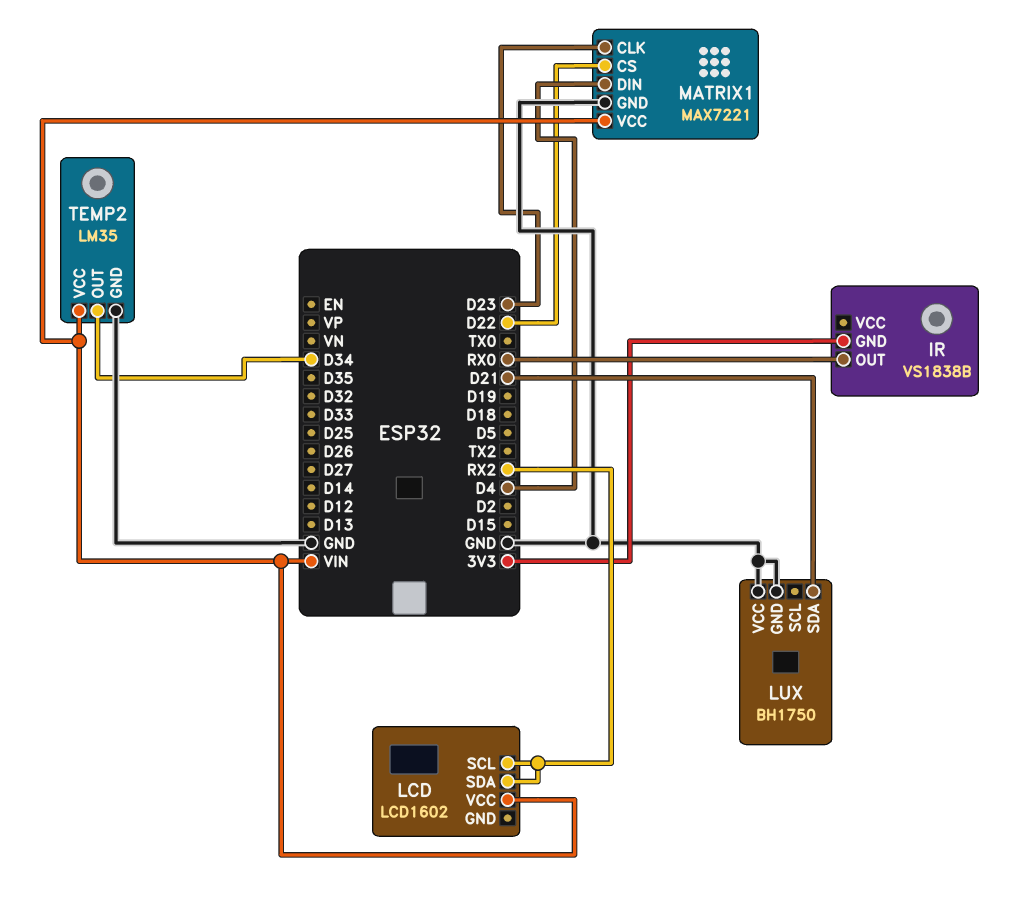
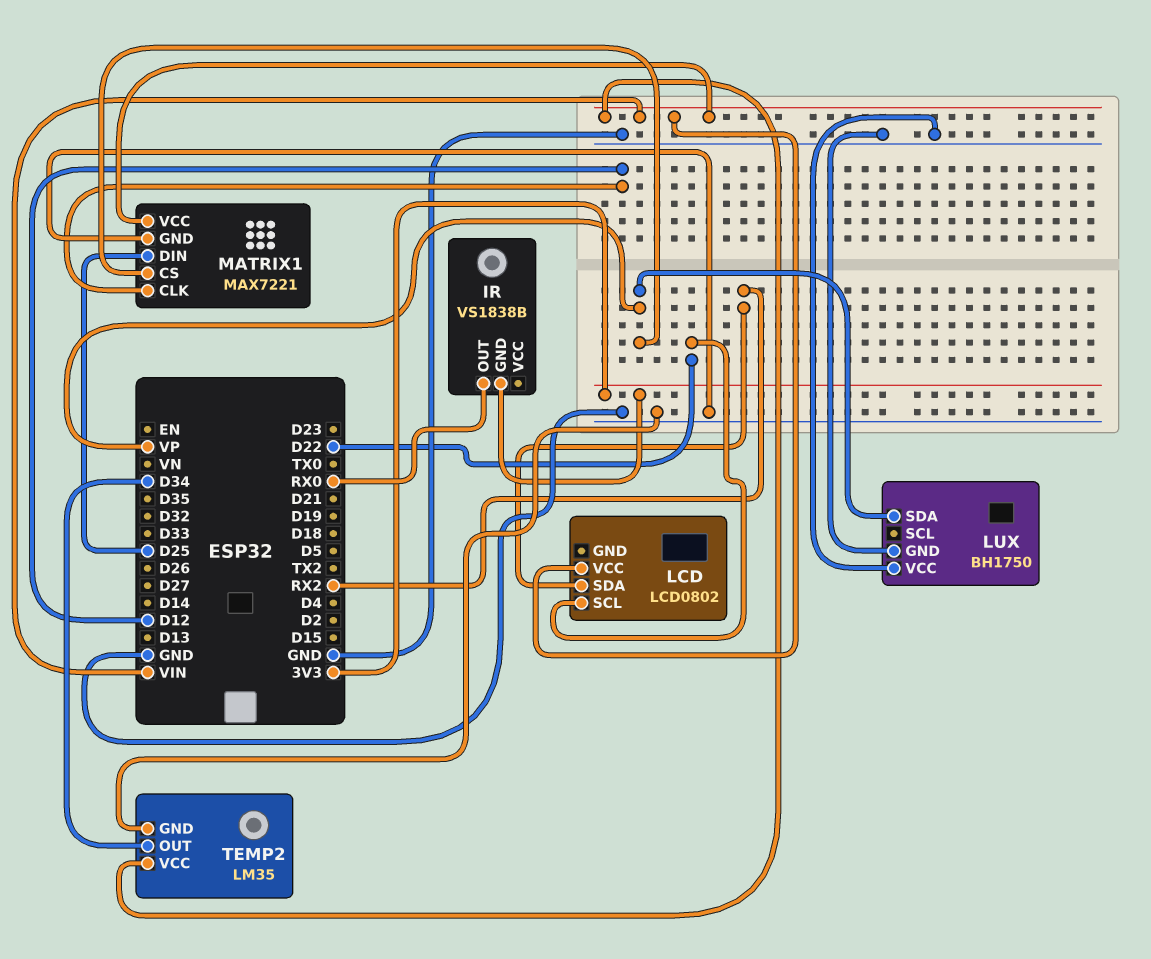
LCD: LCD1602 -> LCD0802
LCD pin SCL: RX2 -> D22
LUX pin SDA: D21 -> VP
MATRIX1 pin CLK: D23 -> D12
MATRIX1 pin CS: D22 -> VP
MATRIX1 pin DIN: D4 -> D25

